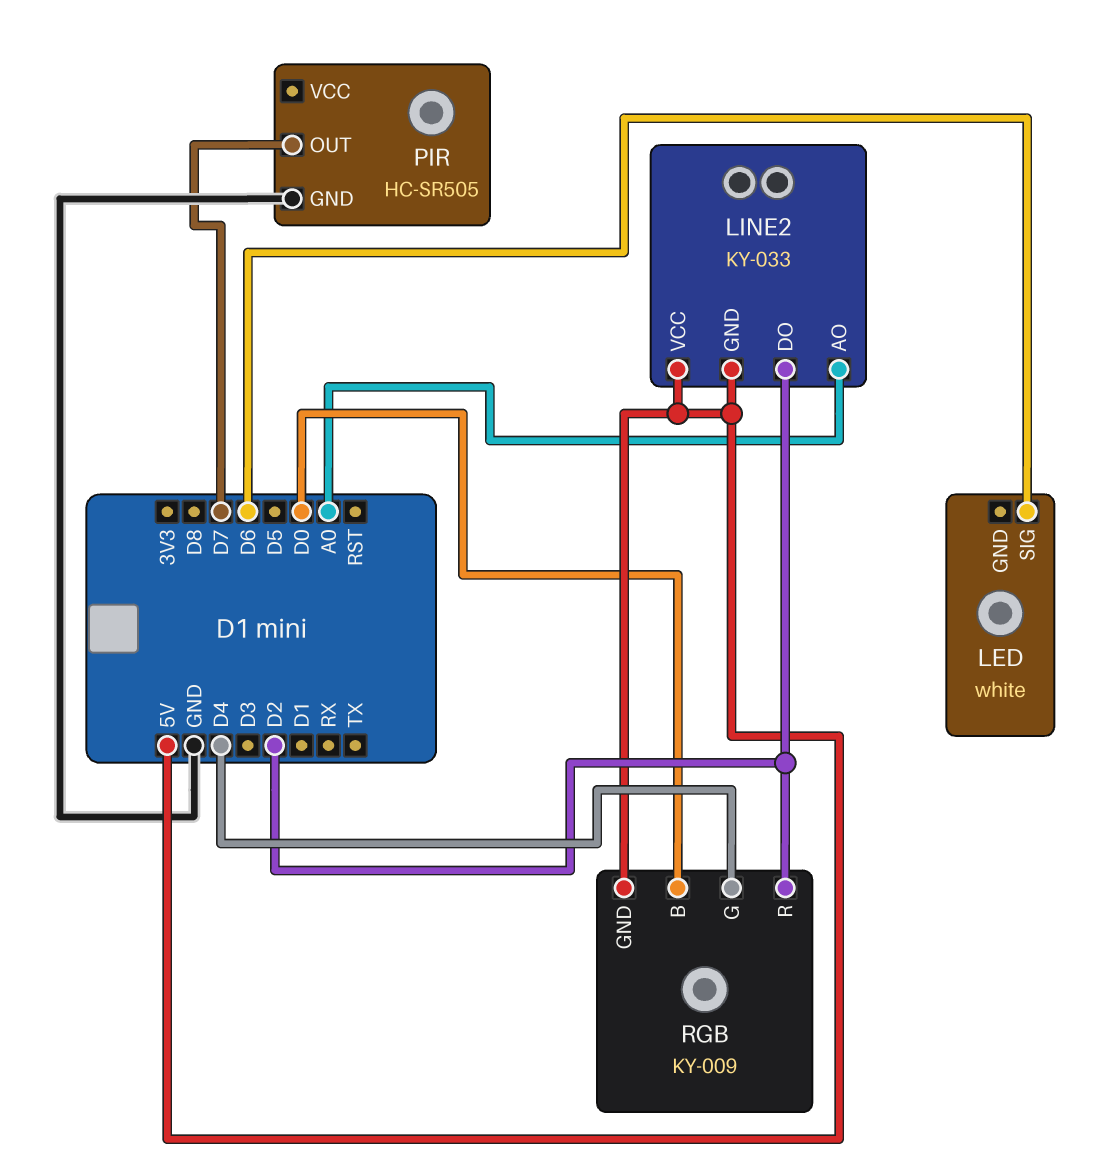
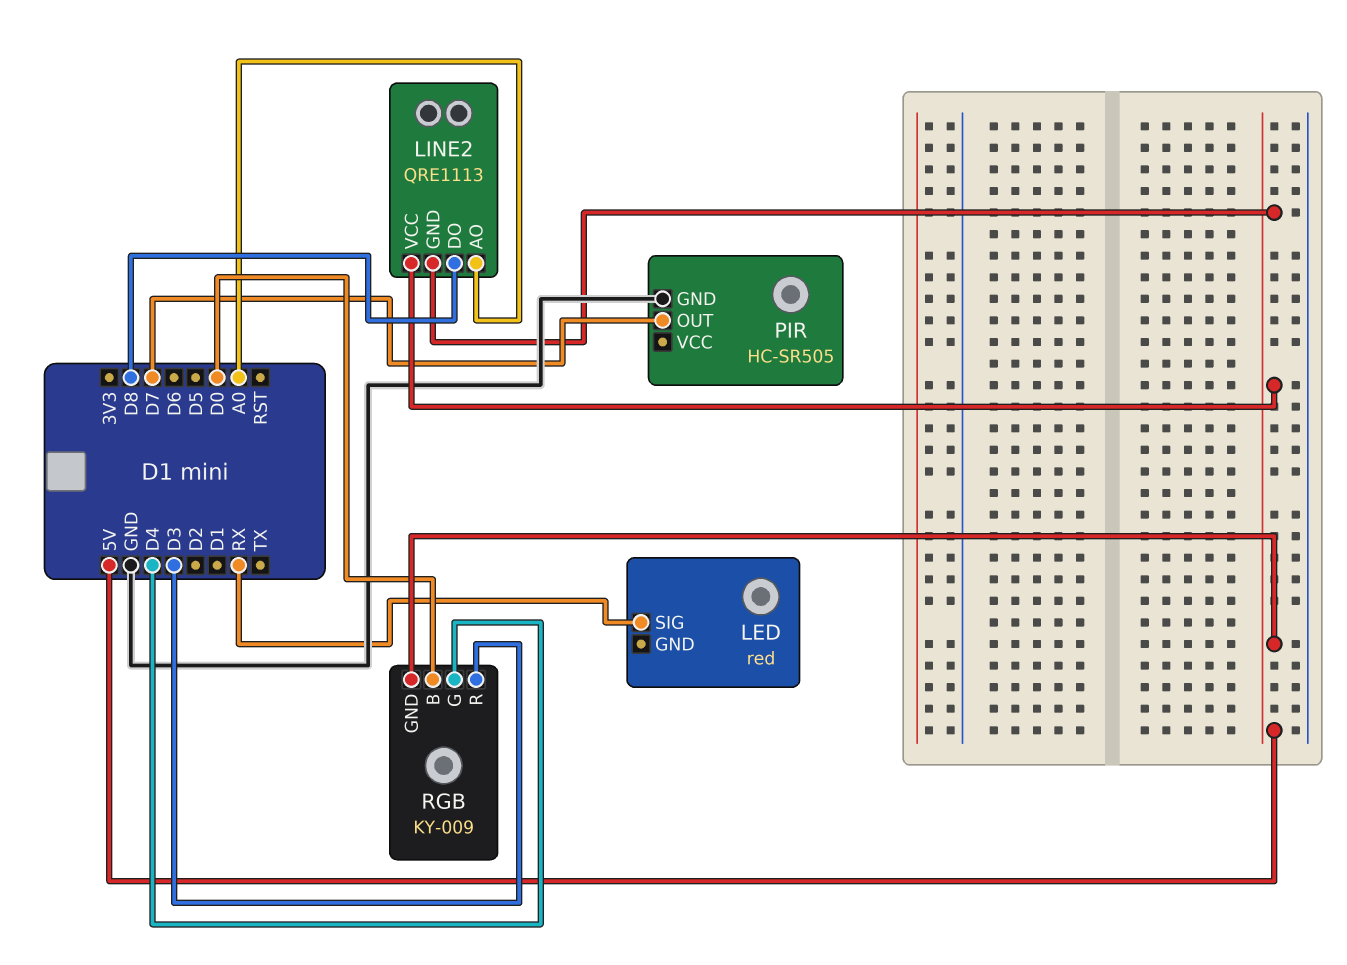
LED: white -> red
LED pin SIG: D6 -> RX
LINE2: KY-033 -> QRE1113
LINE2 pin DO: D2 -> D8
RGB pin R: D2 -> D3

